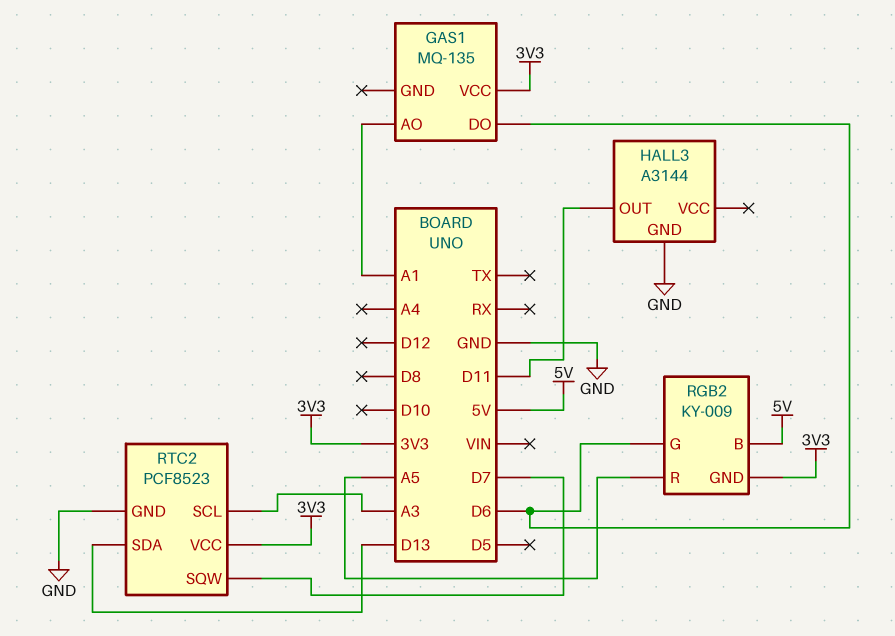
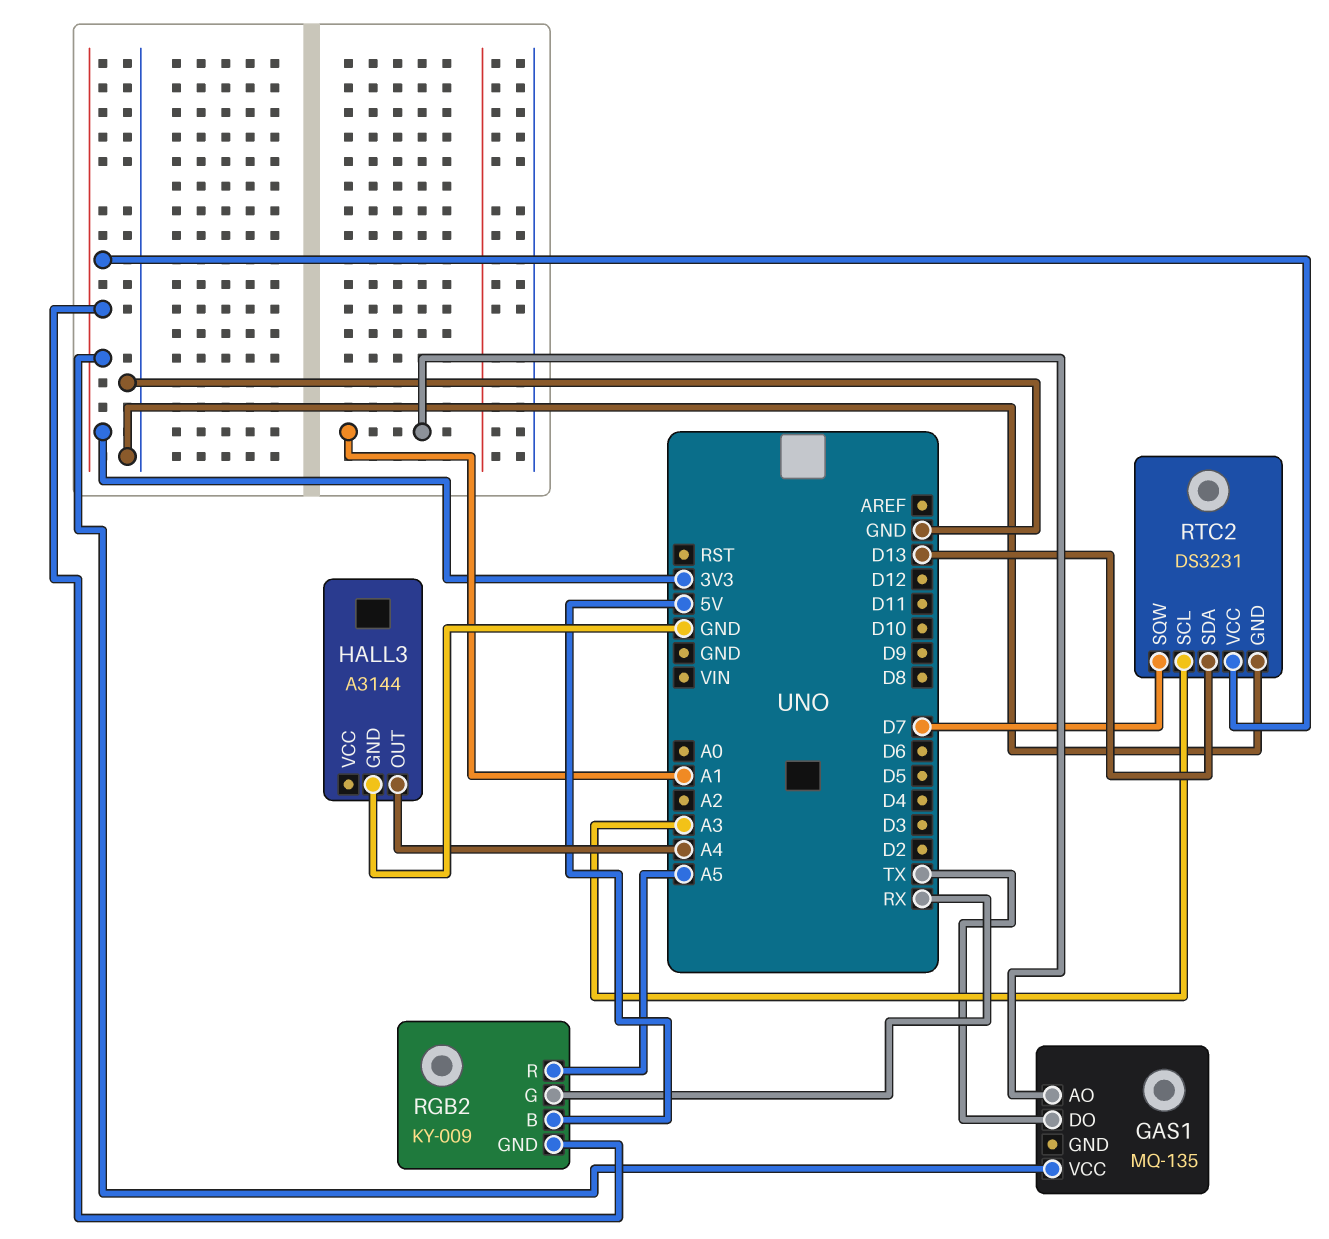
GAS1 pin DO: D6 -> TX
HALL3 pin OUT: D11 -> A4
RGB2 pin G: D6 -> RX
RTC2: PCF8523 -> DS3231

